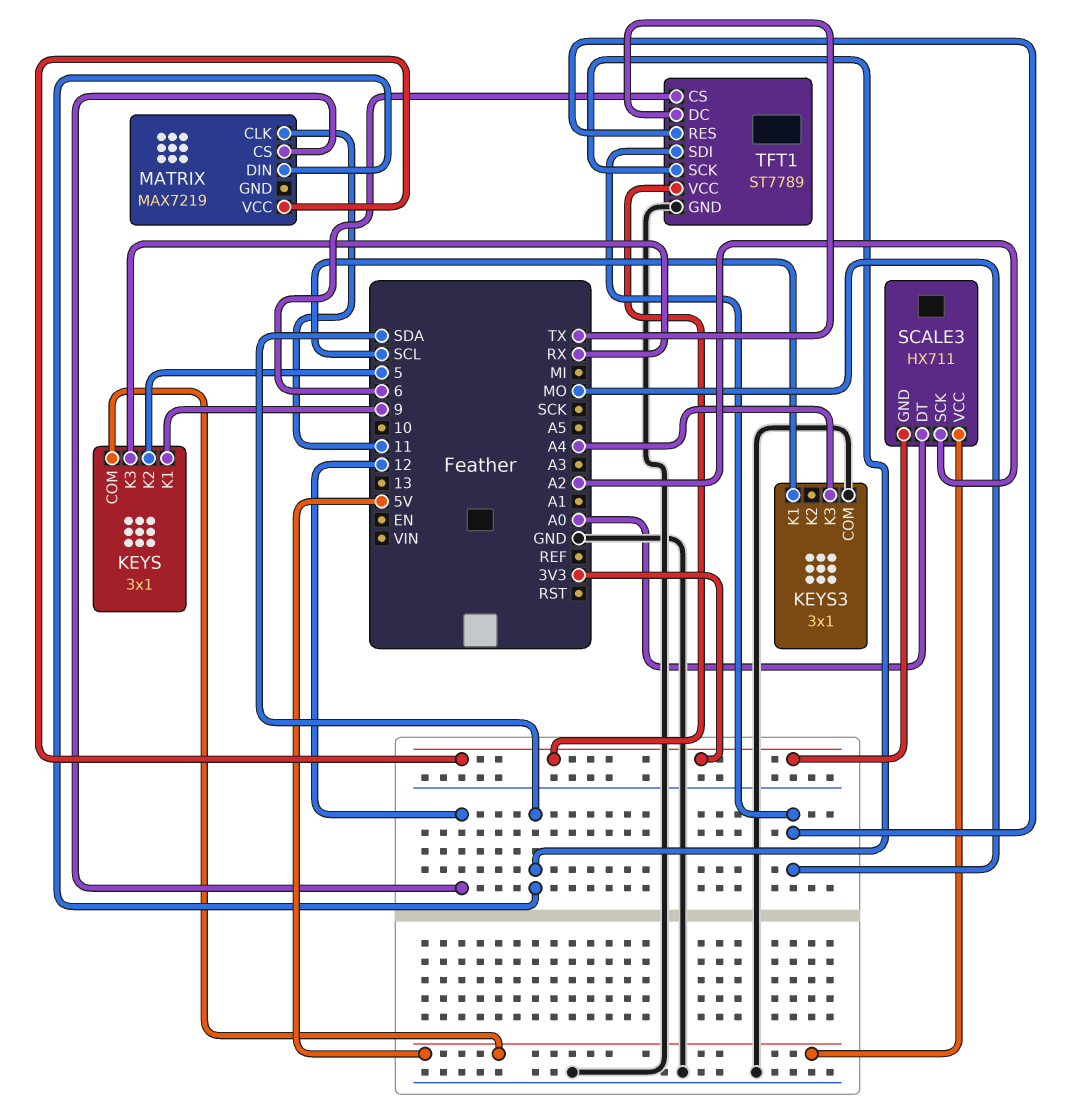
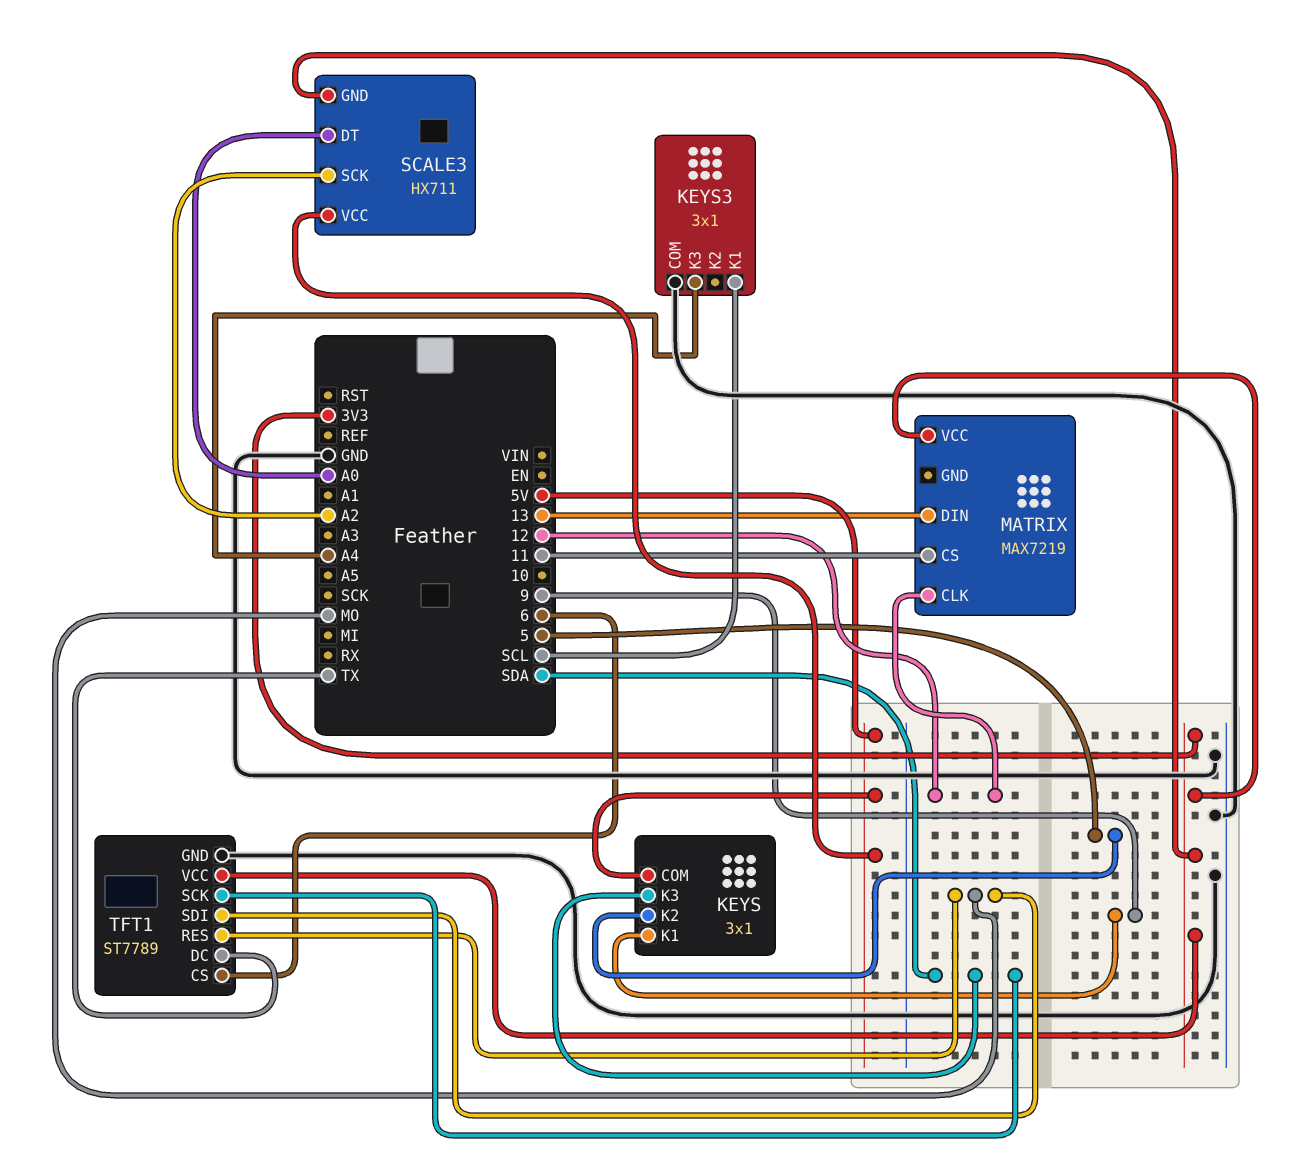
KEYS pin K3: RX -> SDA
MATRIX pin CLK: 11 -> 12
MATRIX pin CS: 12 -> 11
MATRIX pin DIN: SDA -> 13

